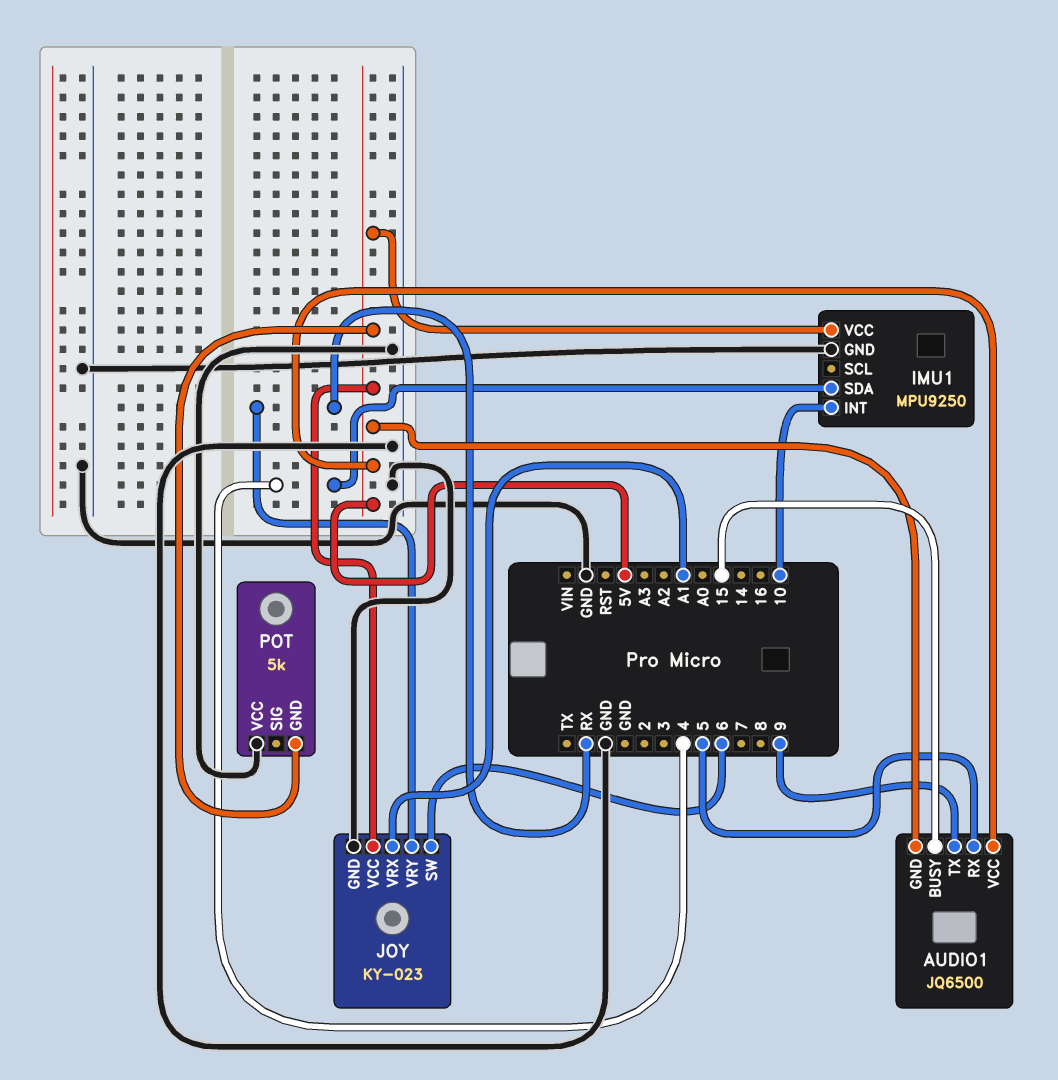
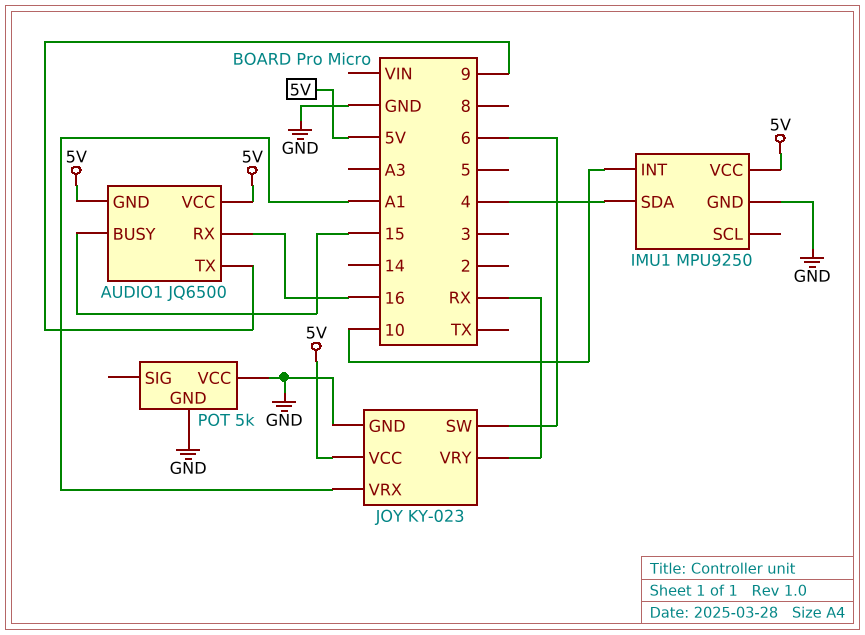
AUDIO1 pin RX: 5 -> 16
POT pin GND: 5V -> GND

